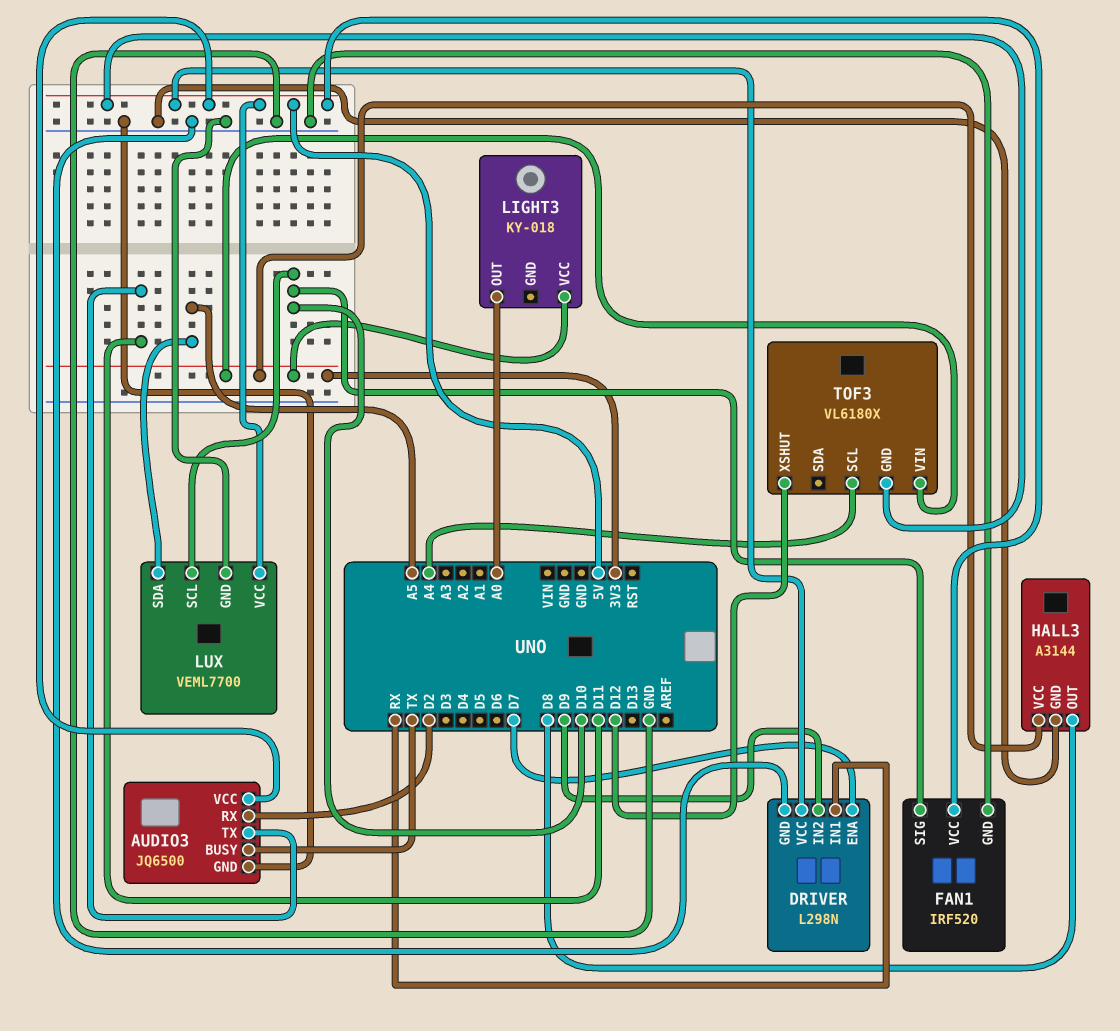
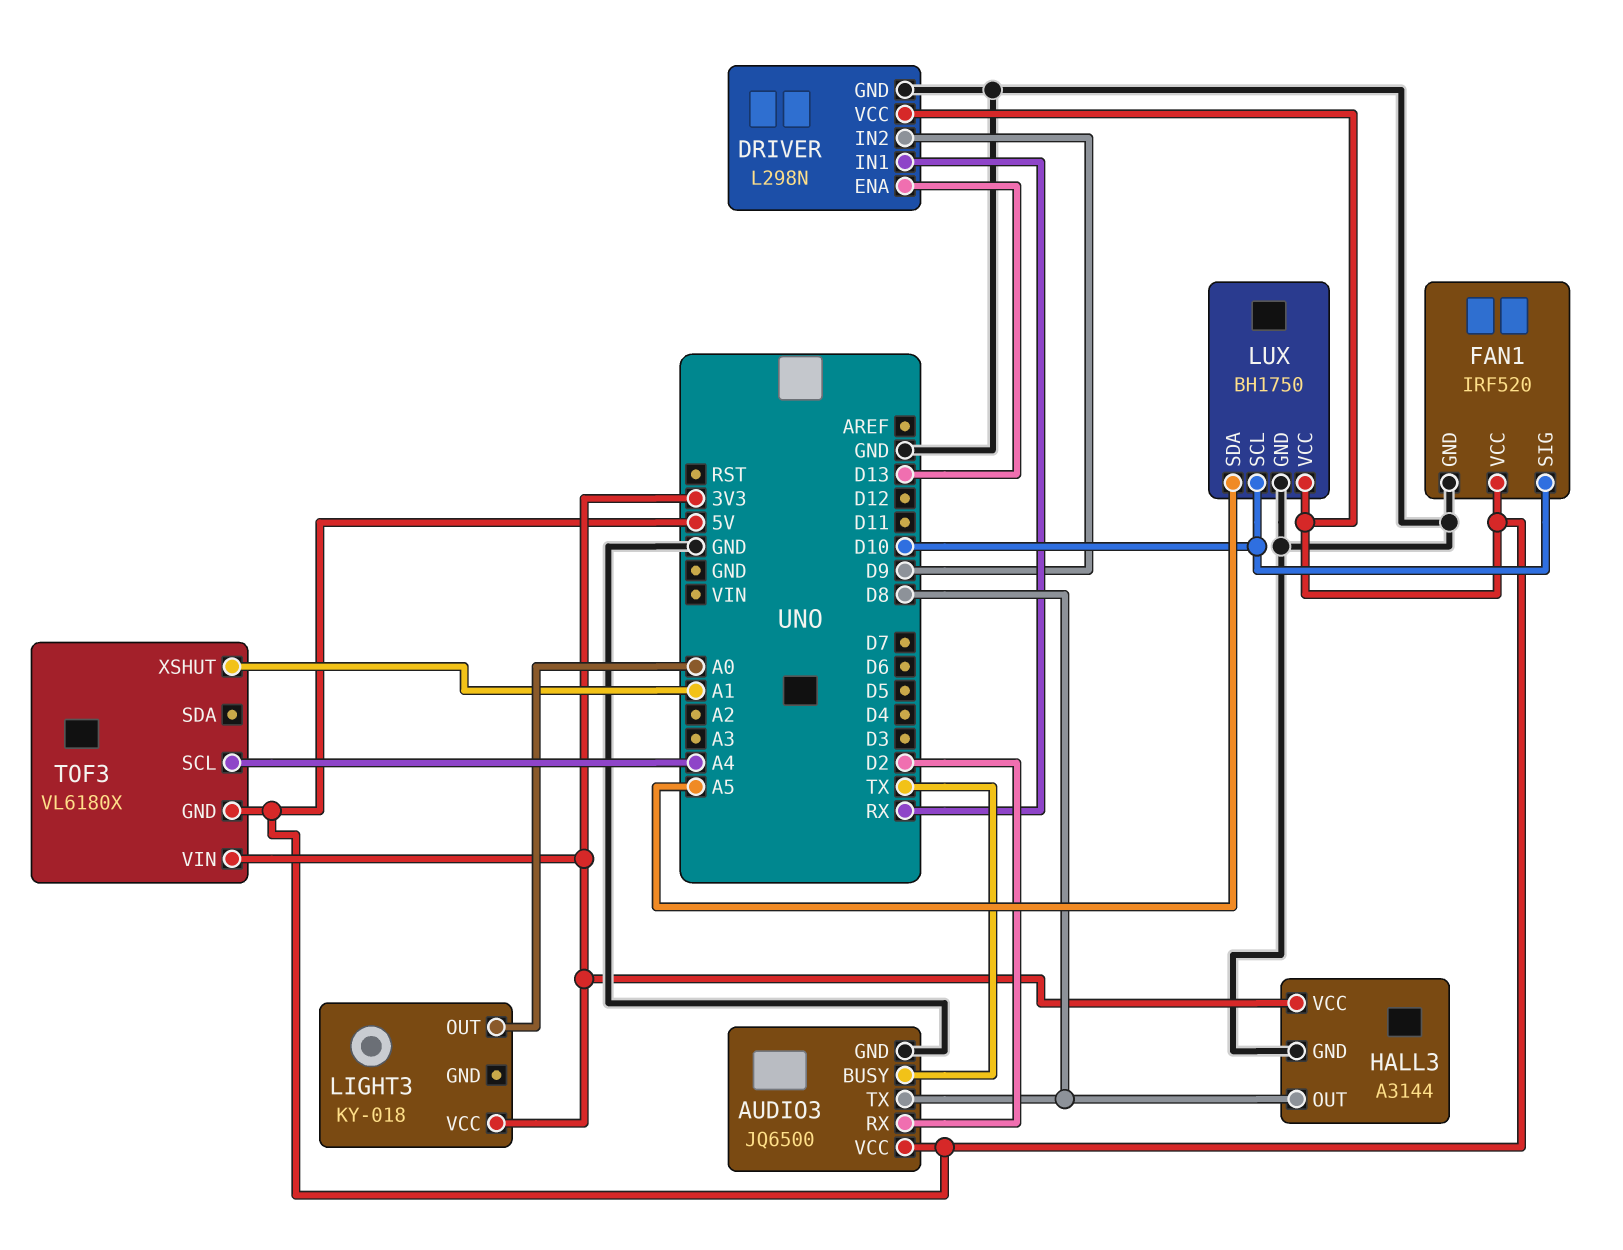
AUDIO3 pin TX: D11 -> D8
DRIVER pin ENA: D7 -> D13
LUX: VEML7700 -> BH1750
TOF3 pin XSHUT: D12 -> A1

